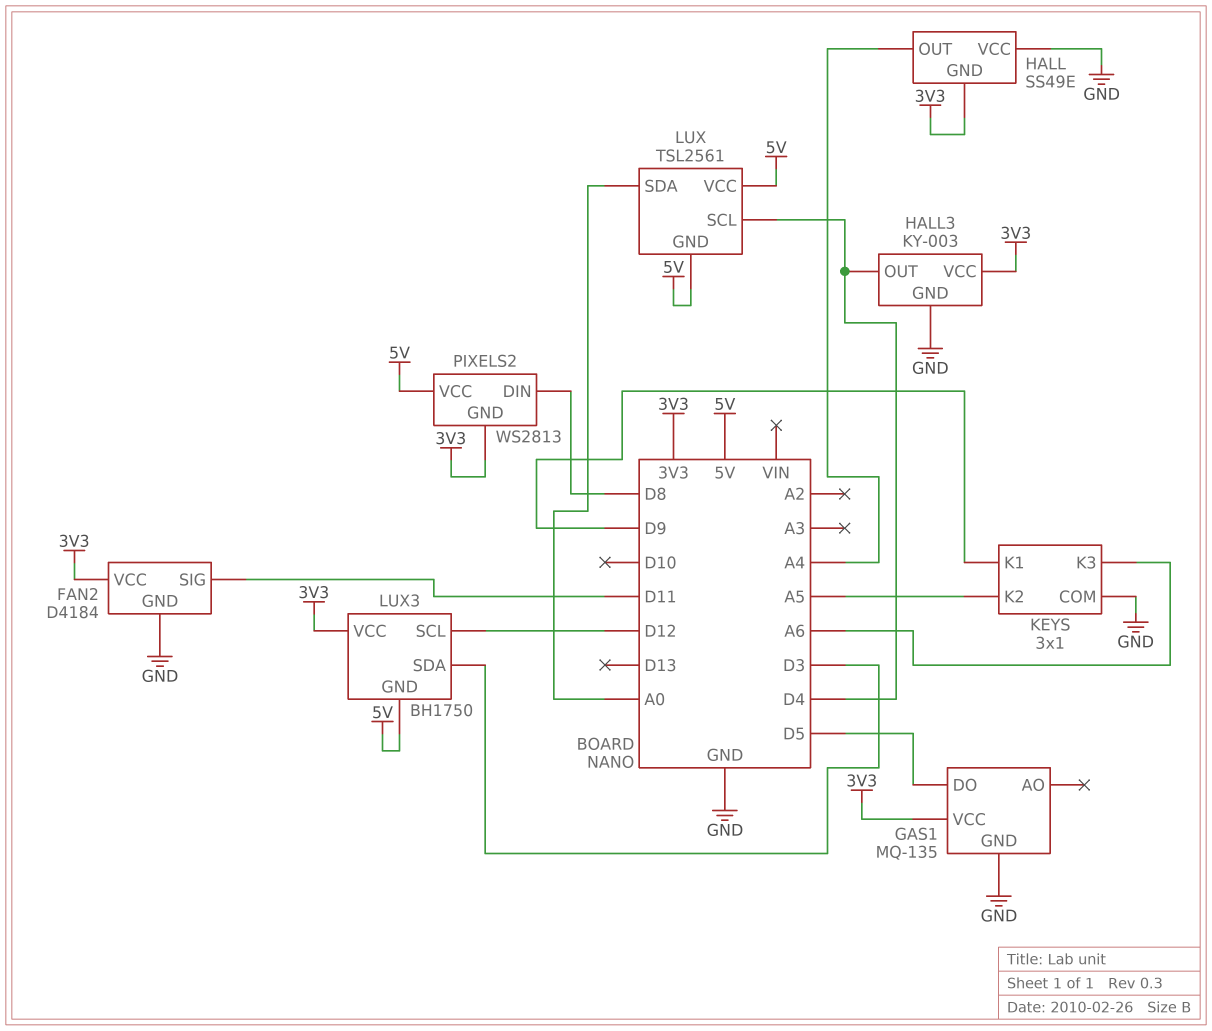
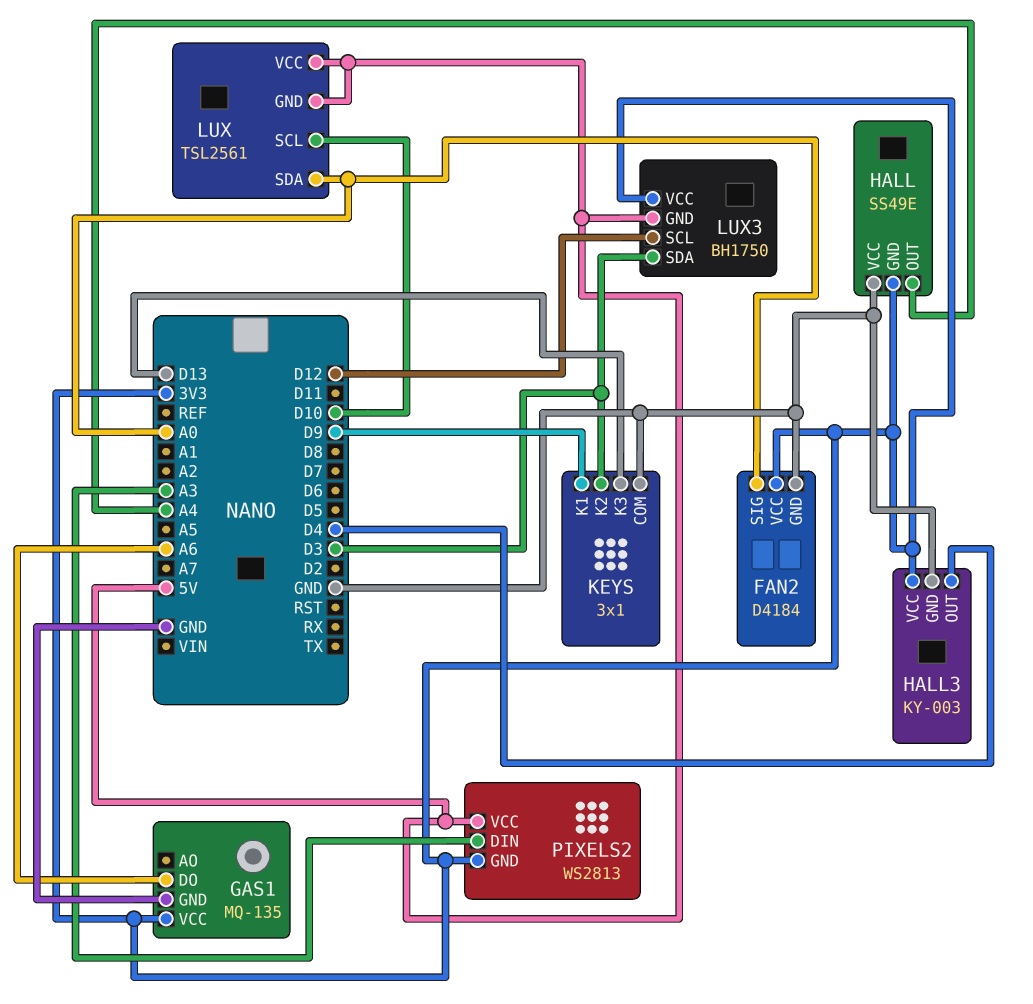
FAN2 pin SIG: D11 -> A0
GAS1 pin DO: D5 -> A6
KEYS pin K2: A5 -> D3
KEYS pin K3: A6 -> D13
LUX pin SCL: D4 -> D10
PIXELS2 pin DIN: D8 -> A3

